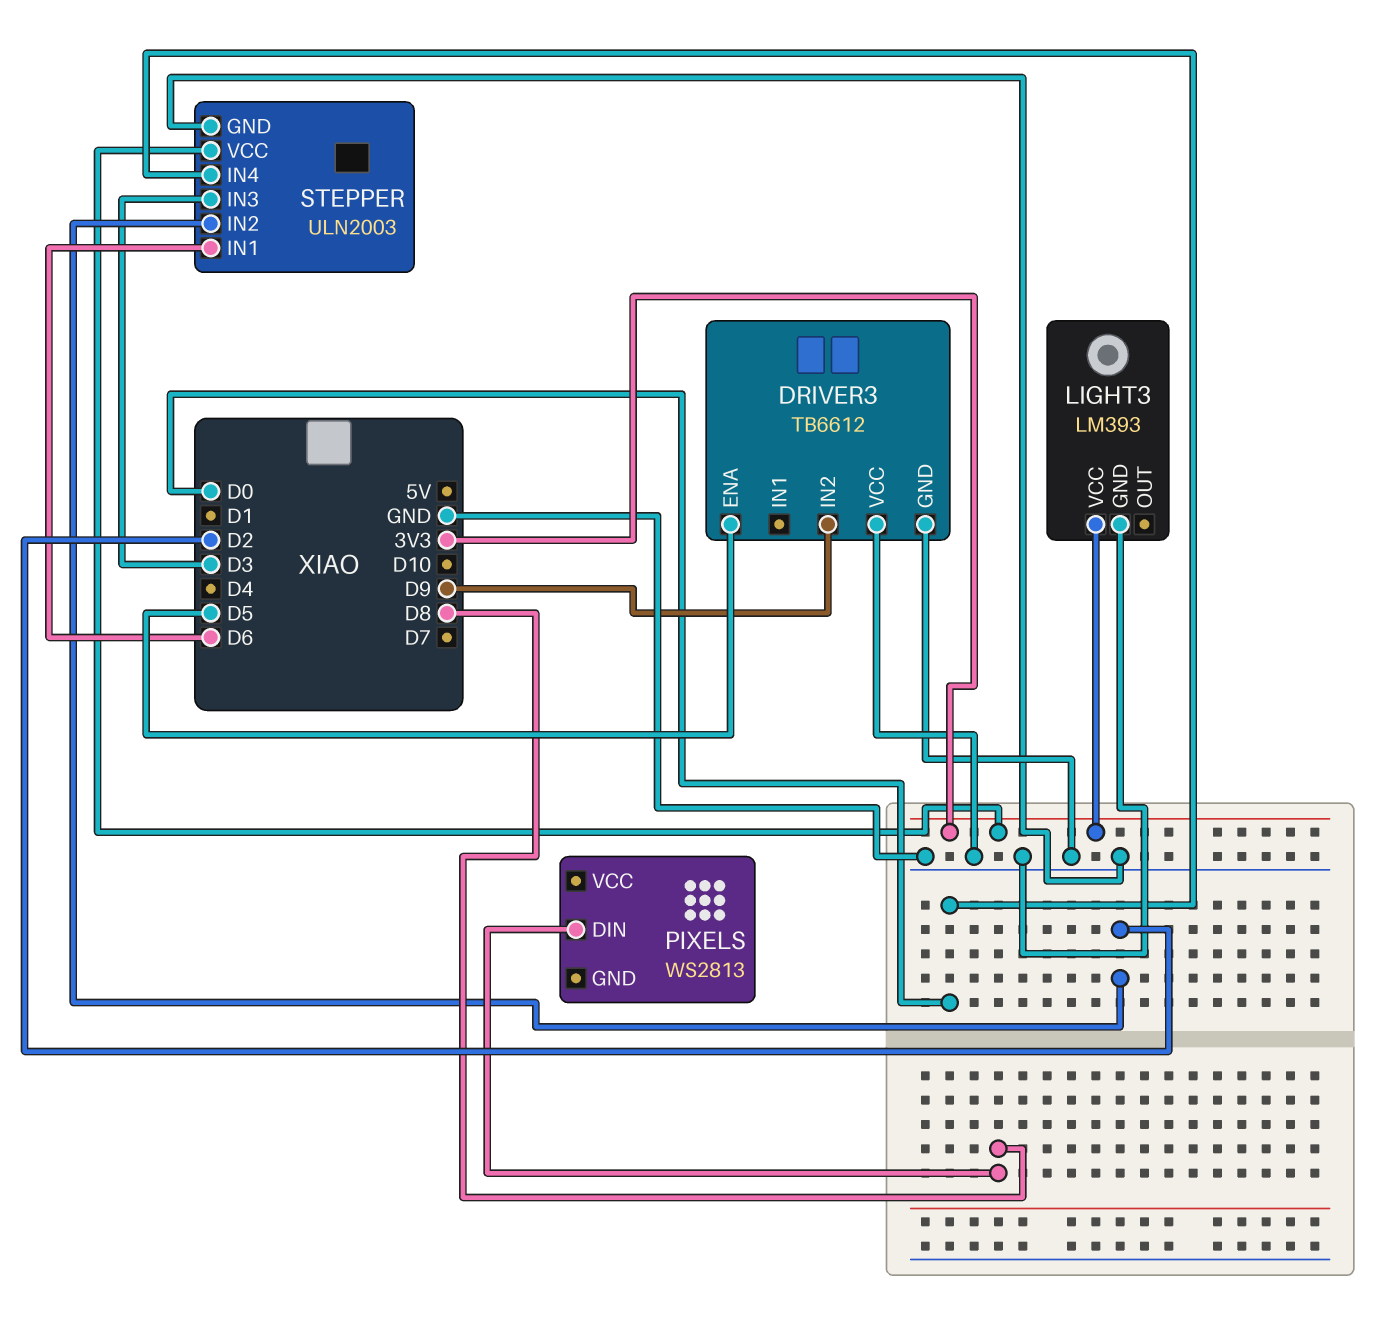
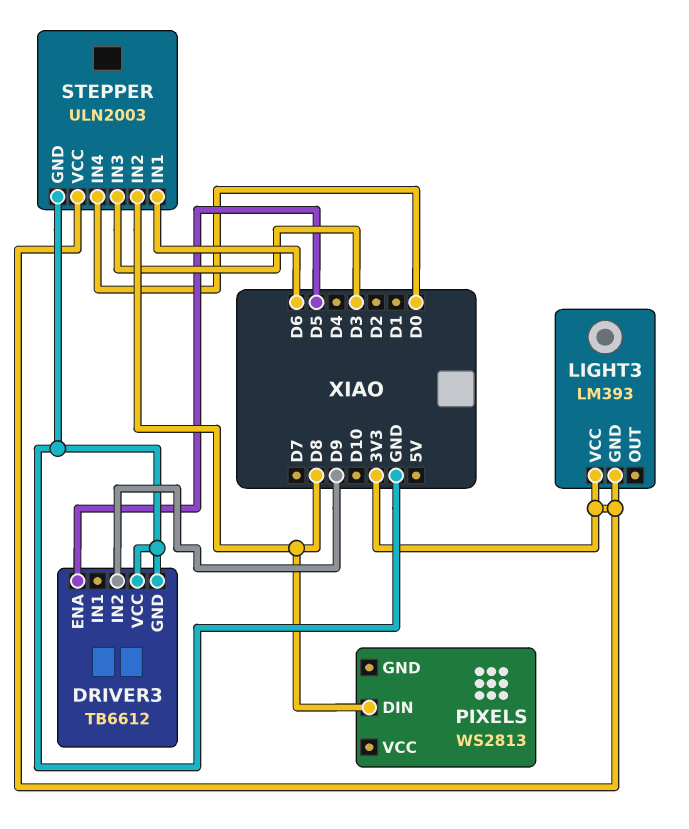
LIGHT3 pin GND: GND -> 3V3
STEPPER pin IN2: D2 -> D8

